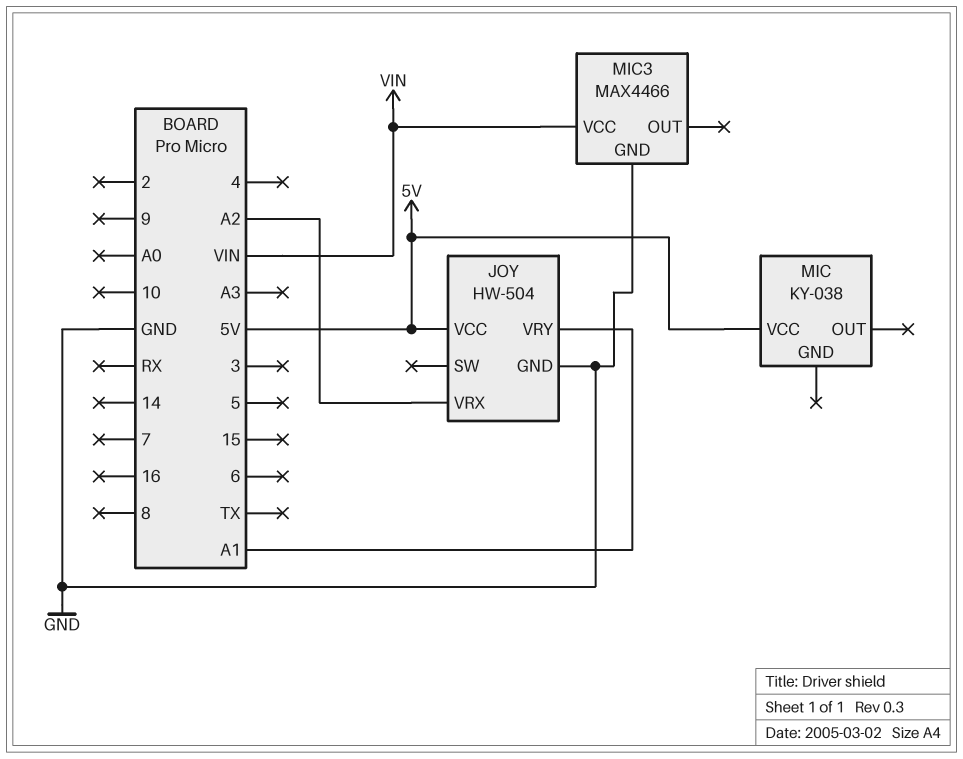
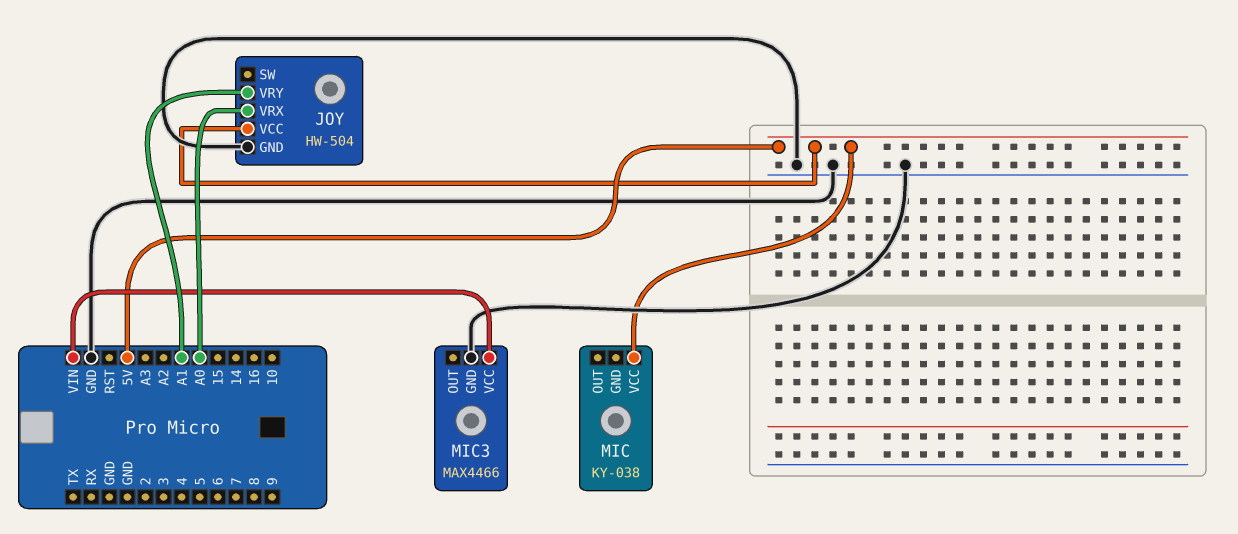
JOY pin VRX: A2 -> A0

